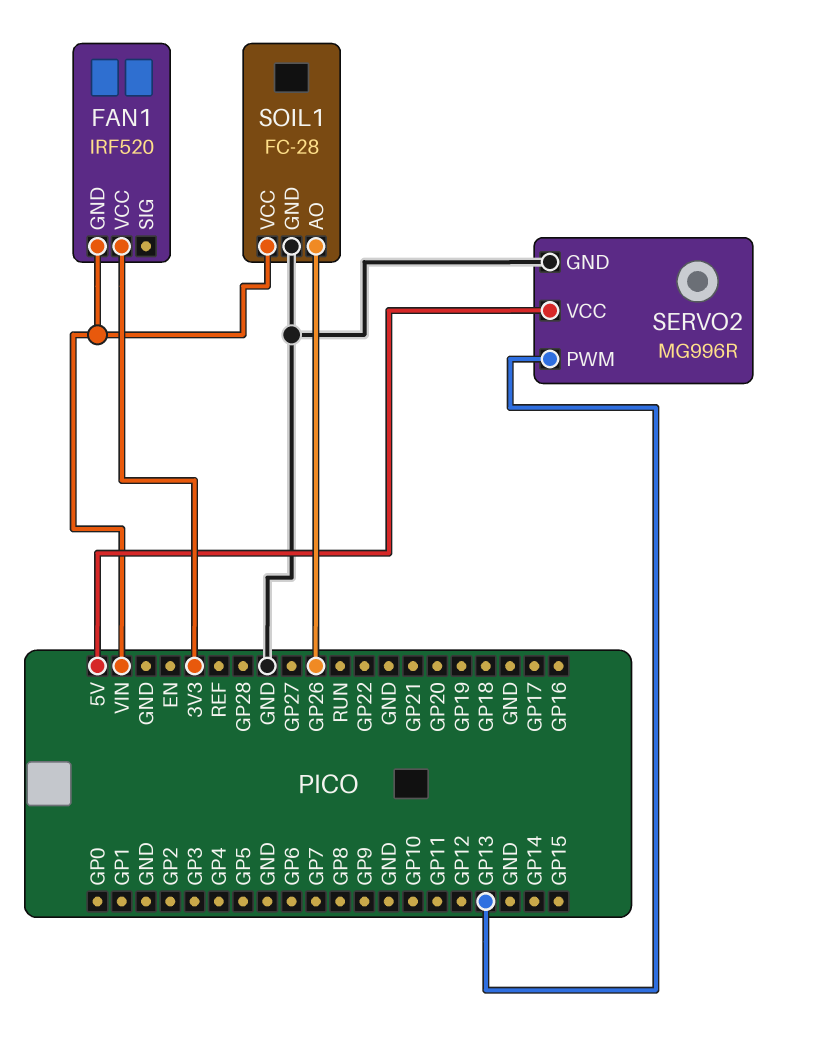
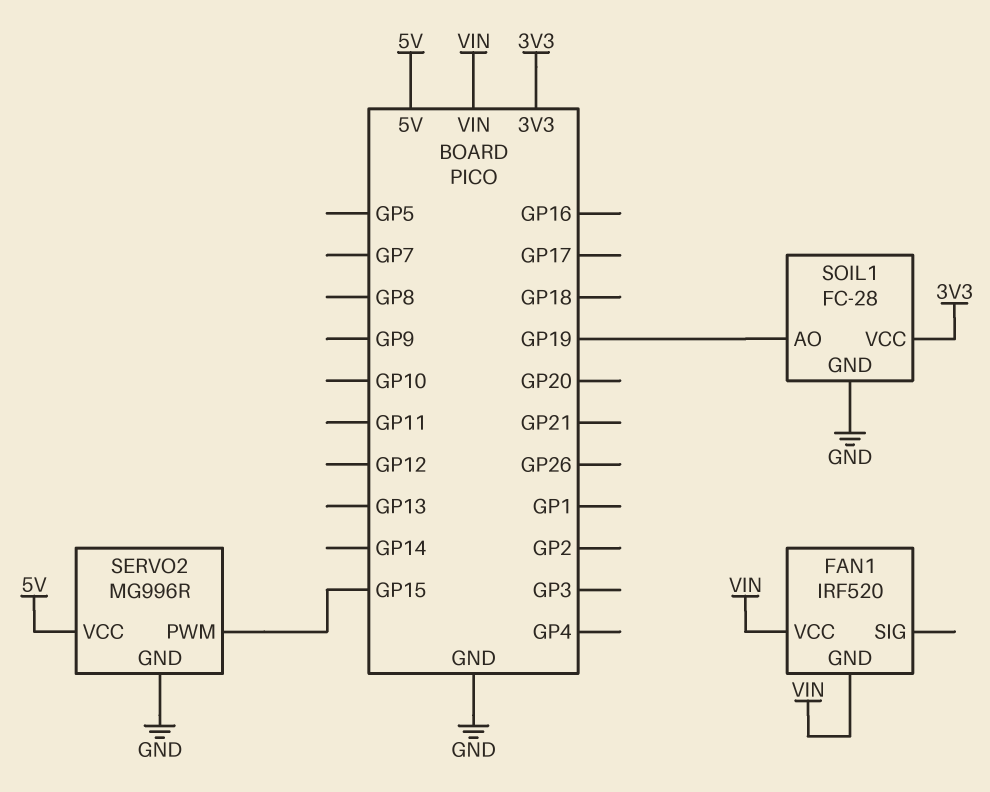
FAN1 pin VCC: 3V3 -> VIN
SERVO2 pin PWM: GP13 -> GP15
SOIL1 pin AO: GP26 -> GP19
SOIL1 pin VCC: VIN -> 3V3

